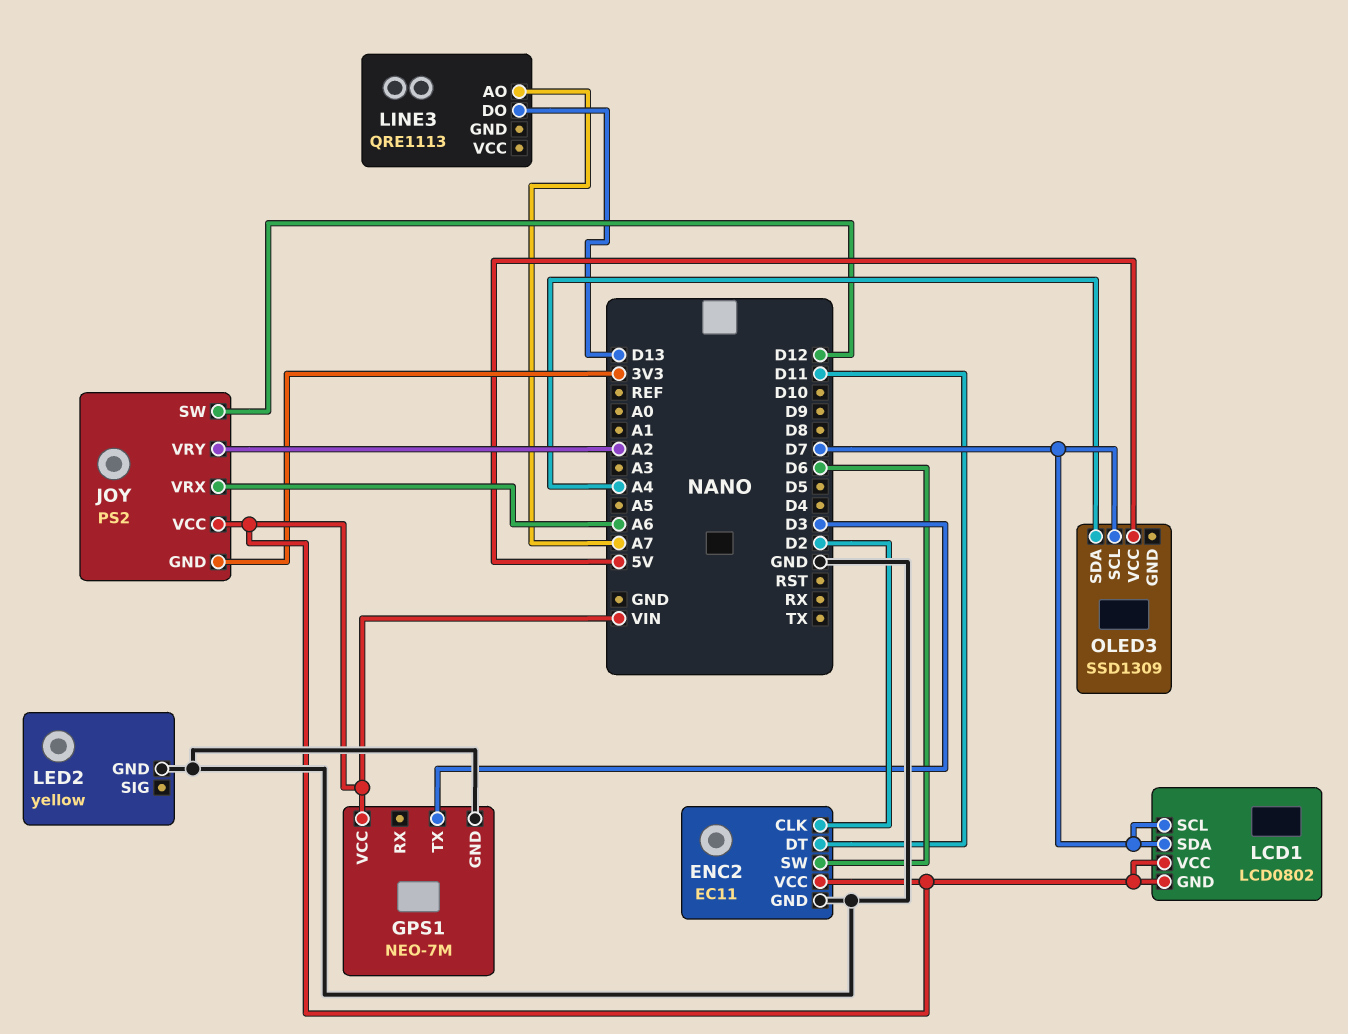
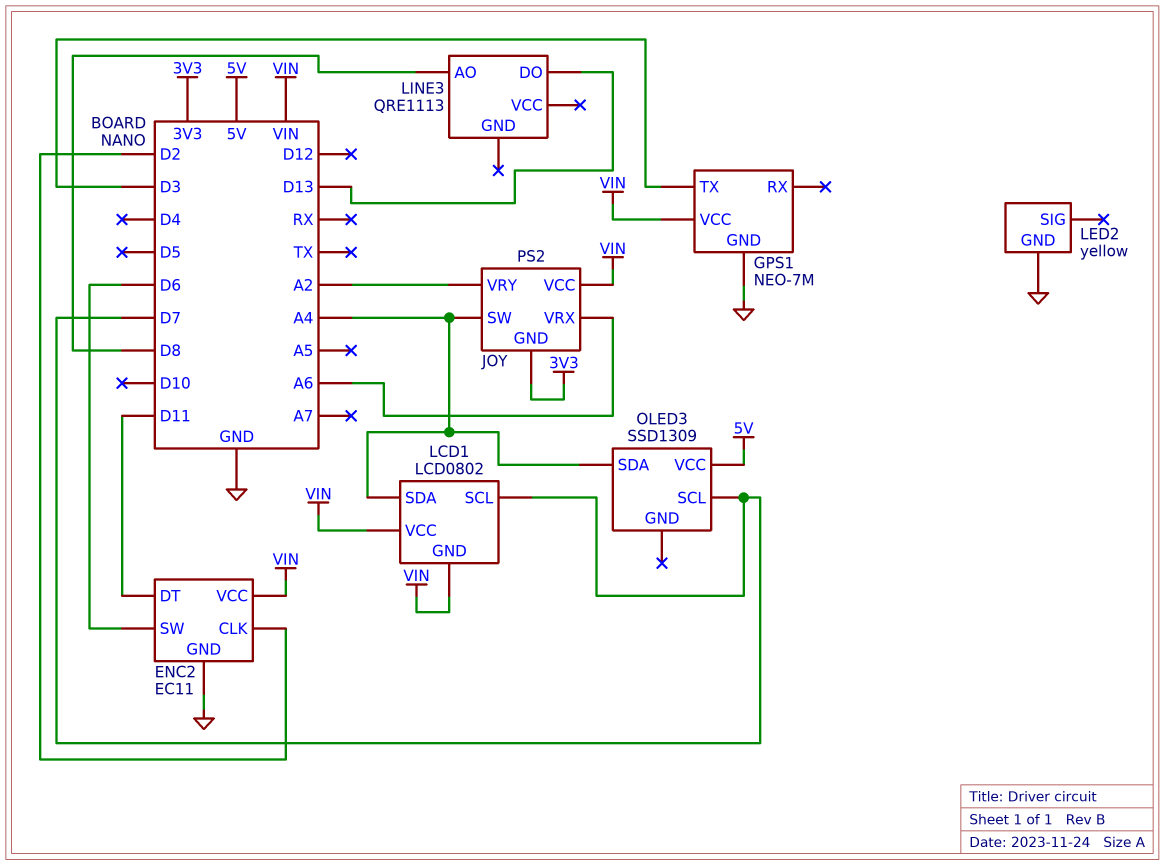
JOY pin SW: D12 -> A4
LCD1 pin SDA: D7 -> A4
LINE3 pin AO: A7 -> D8

